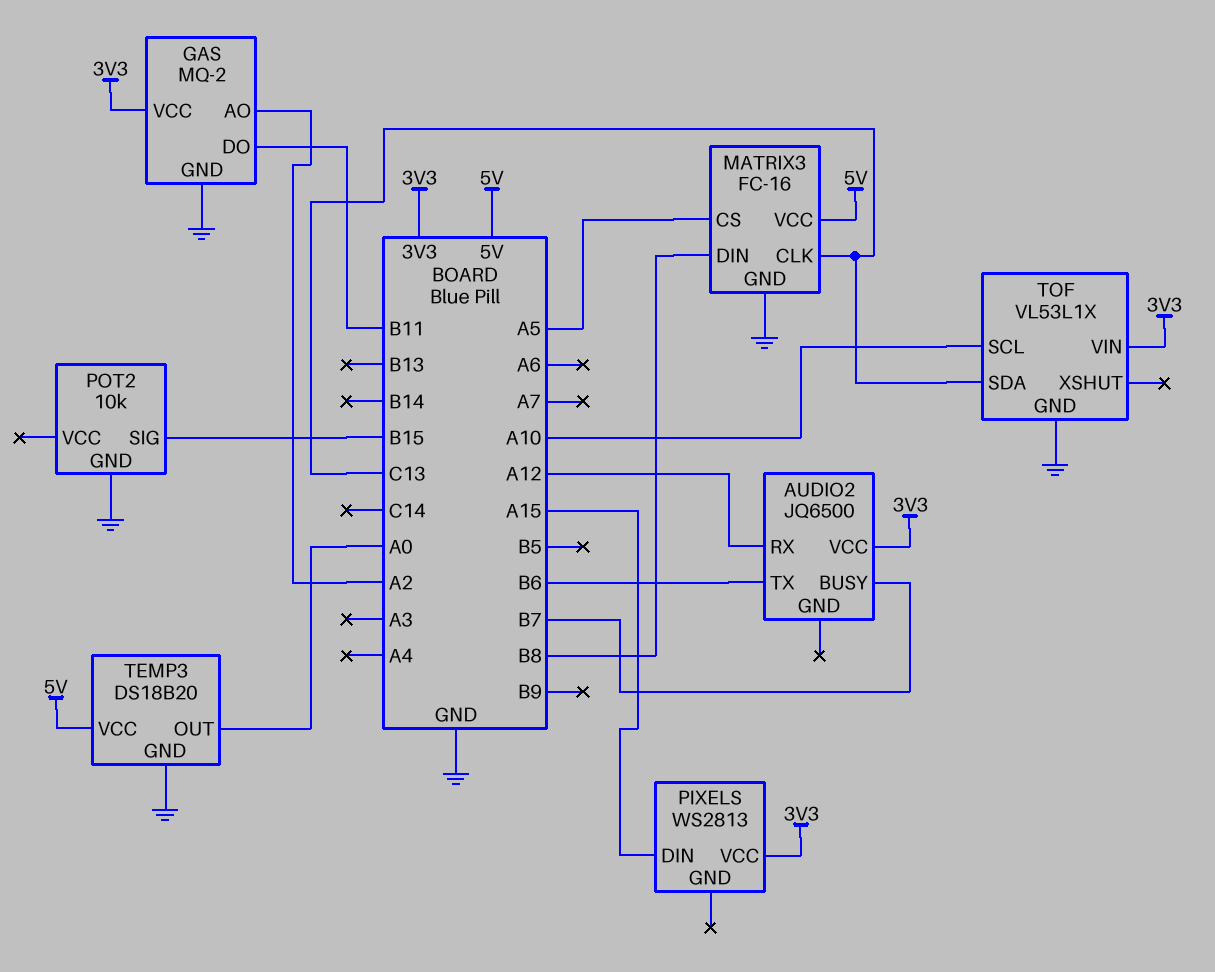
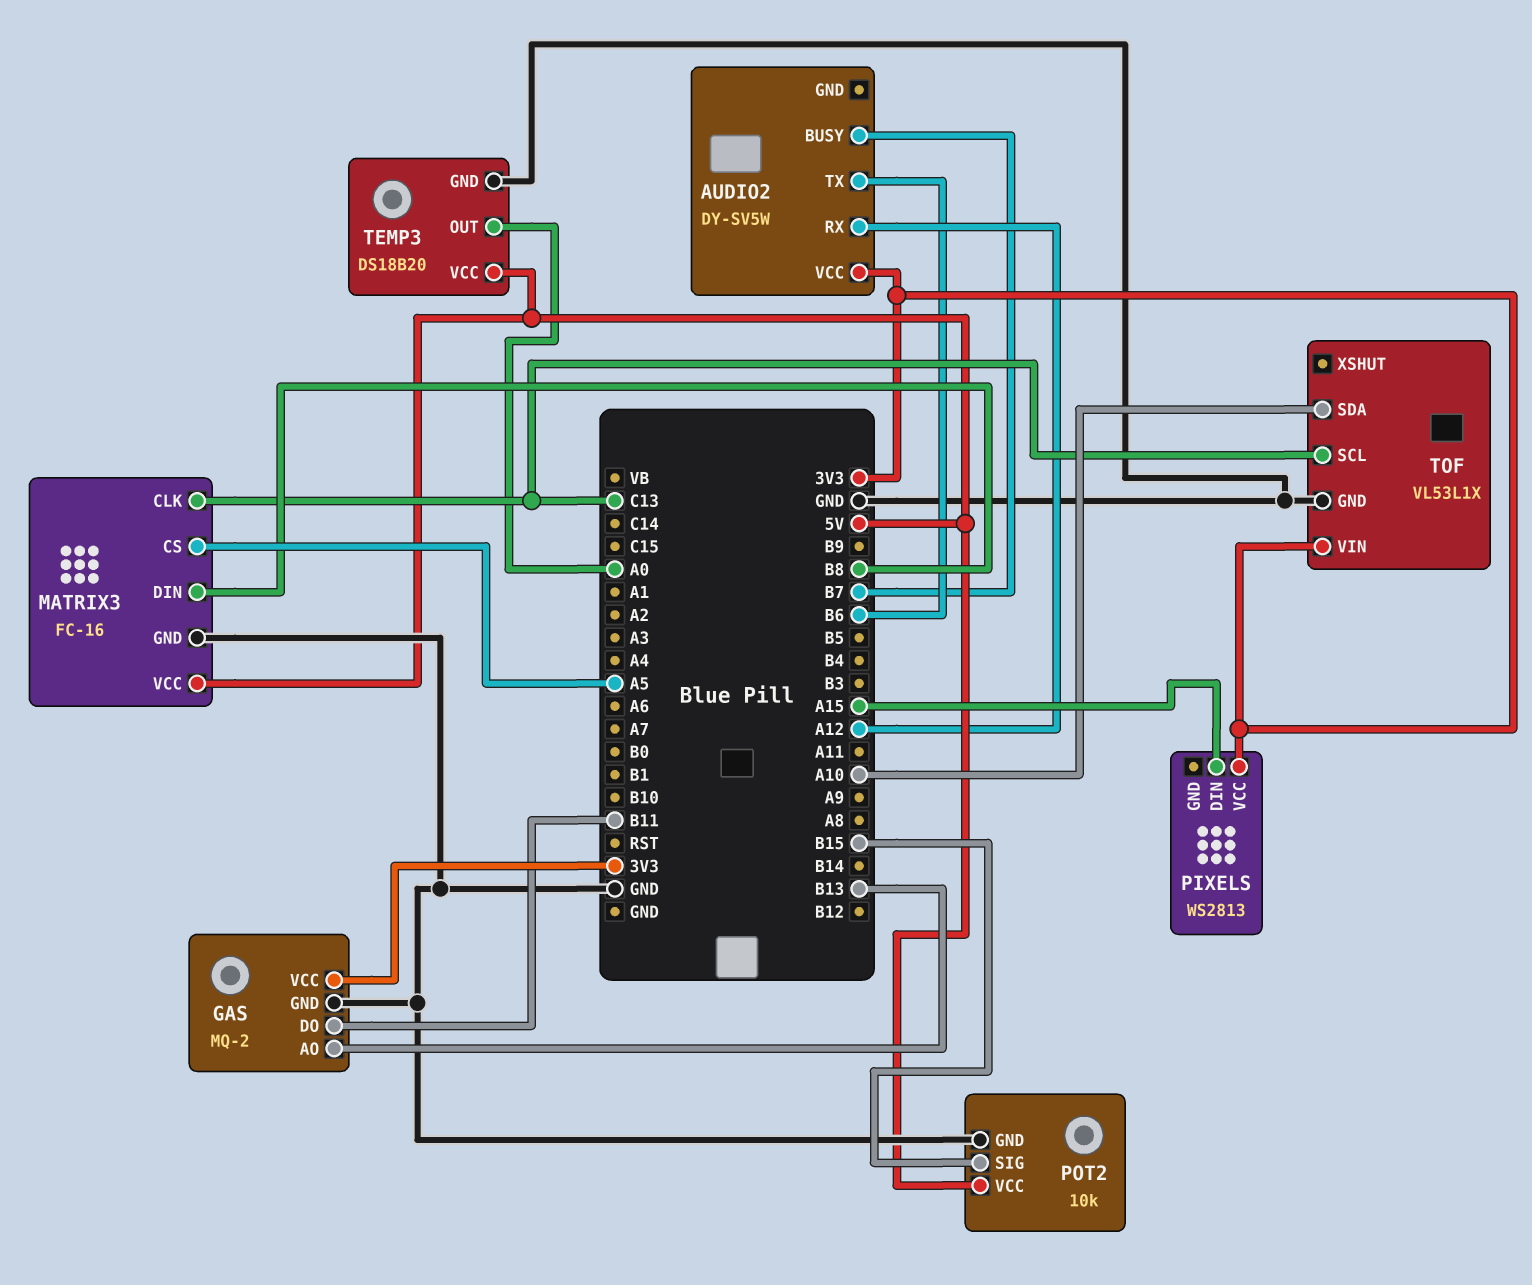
AUDIO2: JQ6500 -> DY-SV5W
GAS pin AO: A2 -> B13
POT2 pin VCC: none -> 5V
TOF pin SCL: A10 -> C13
TOF pin SDA: C13 -> A10

